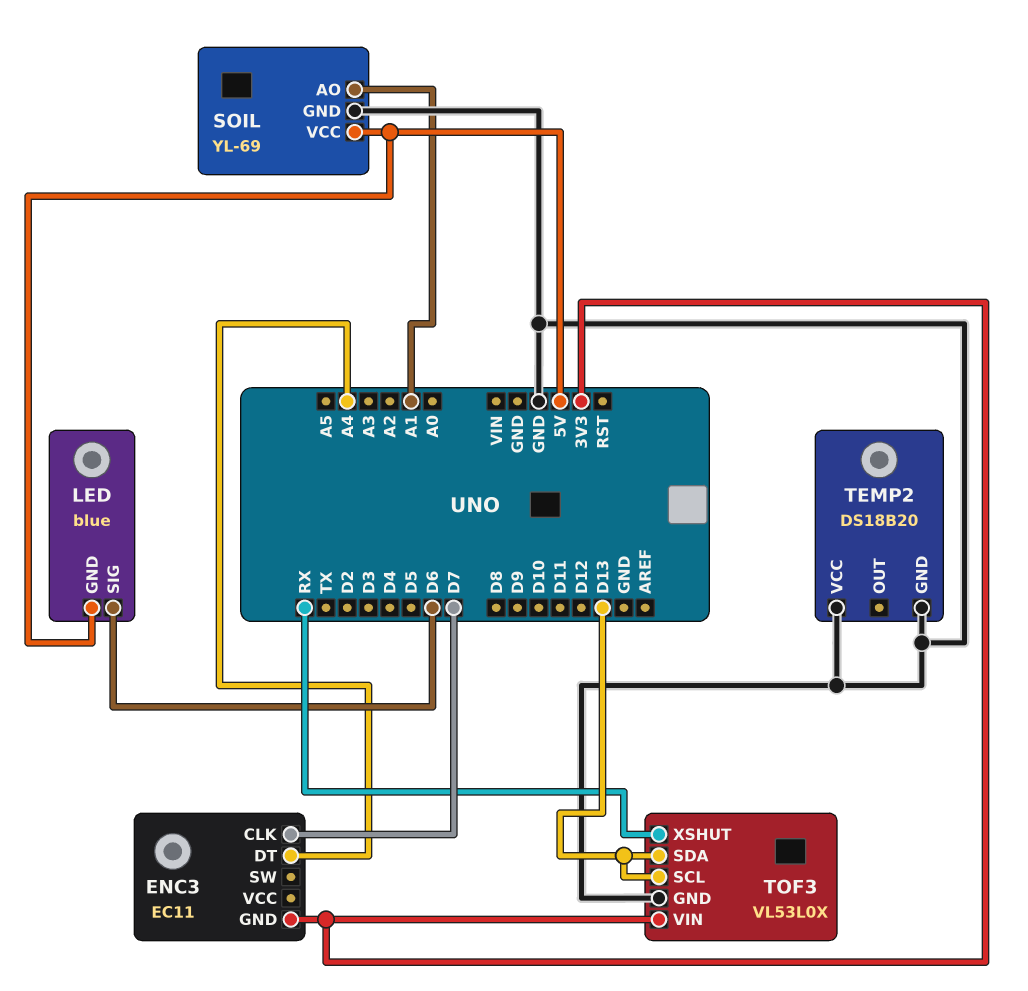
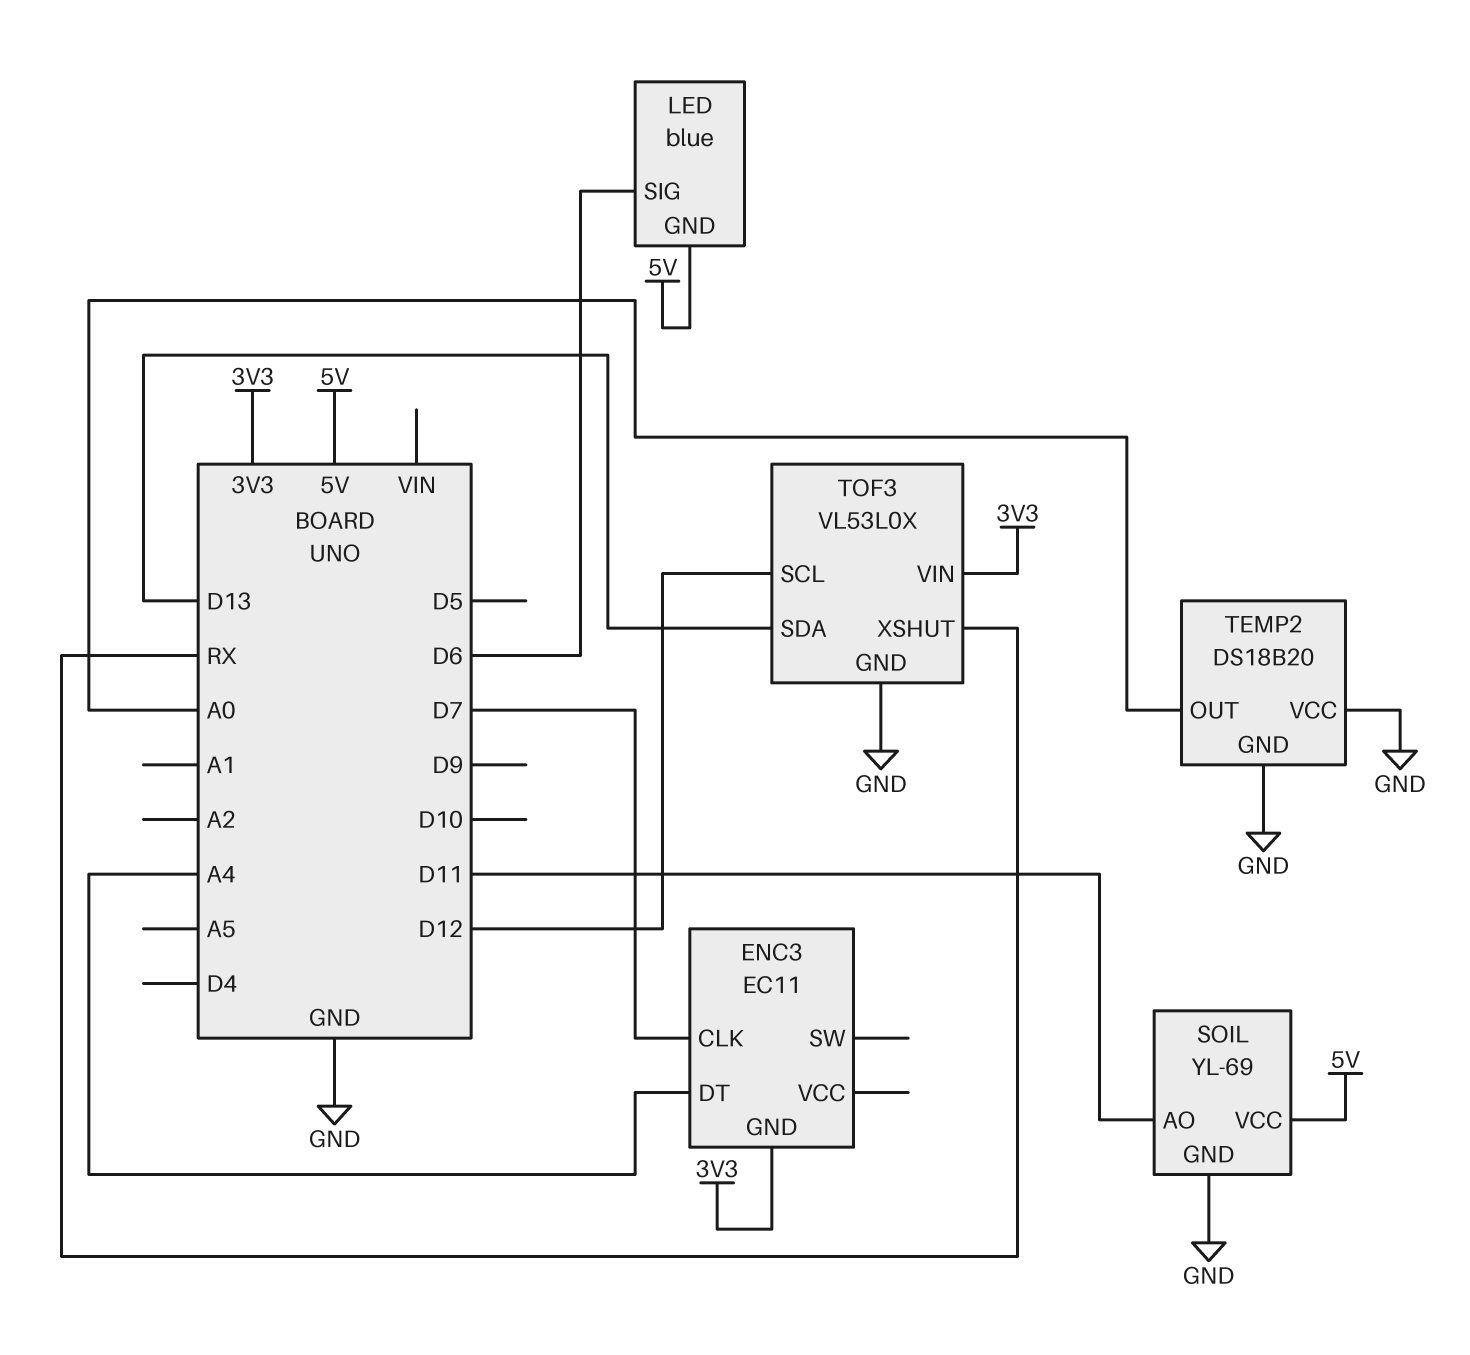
SOIL pin AO: A1 -> D11
TEMP2 pin OUT: none -> A0
TOF3 pin SCL: D13 -> D12

